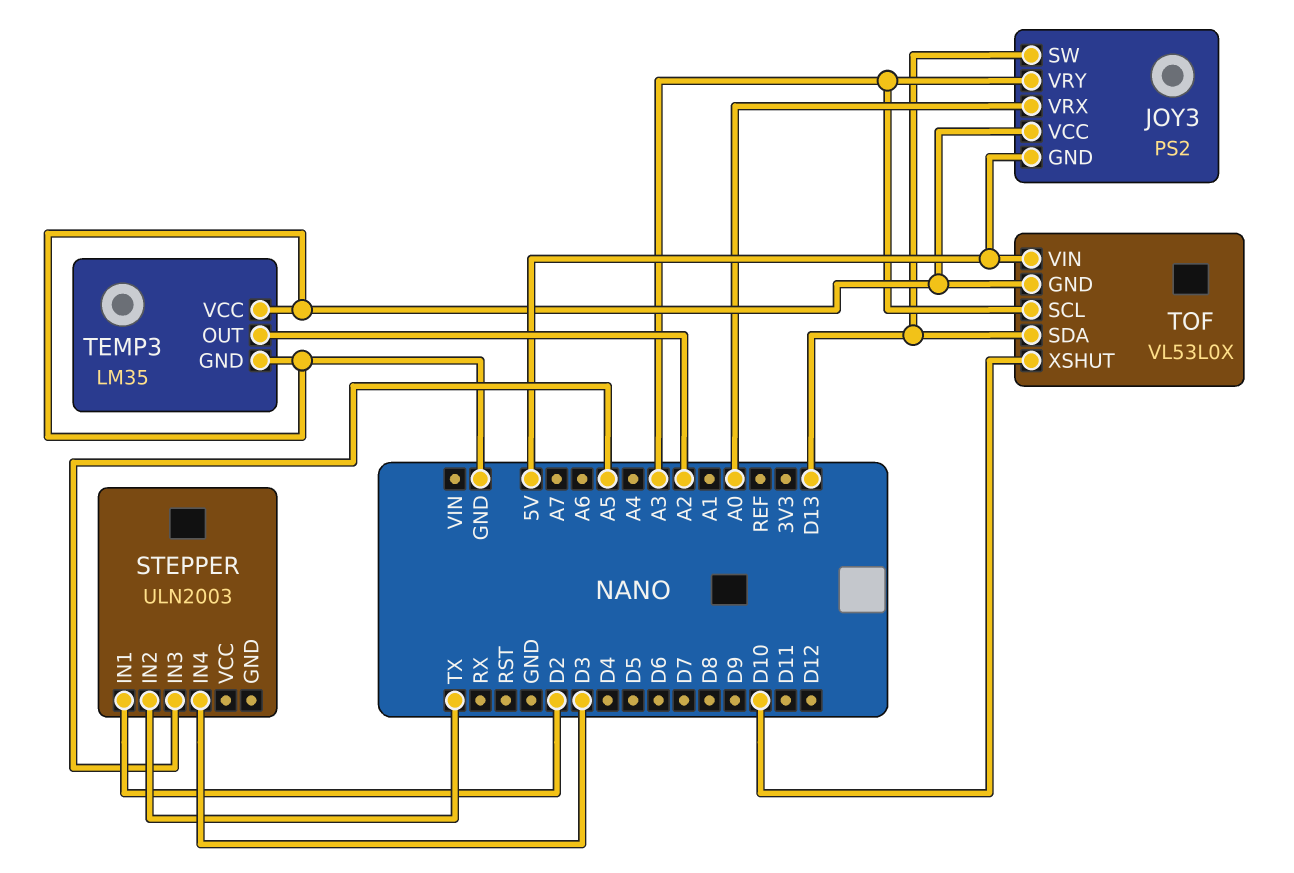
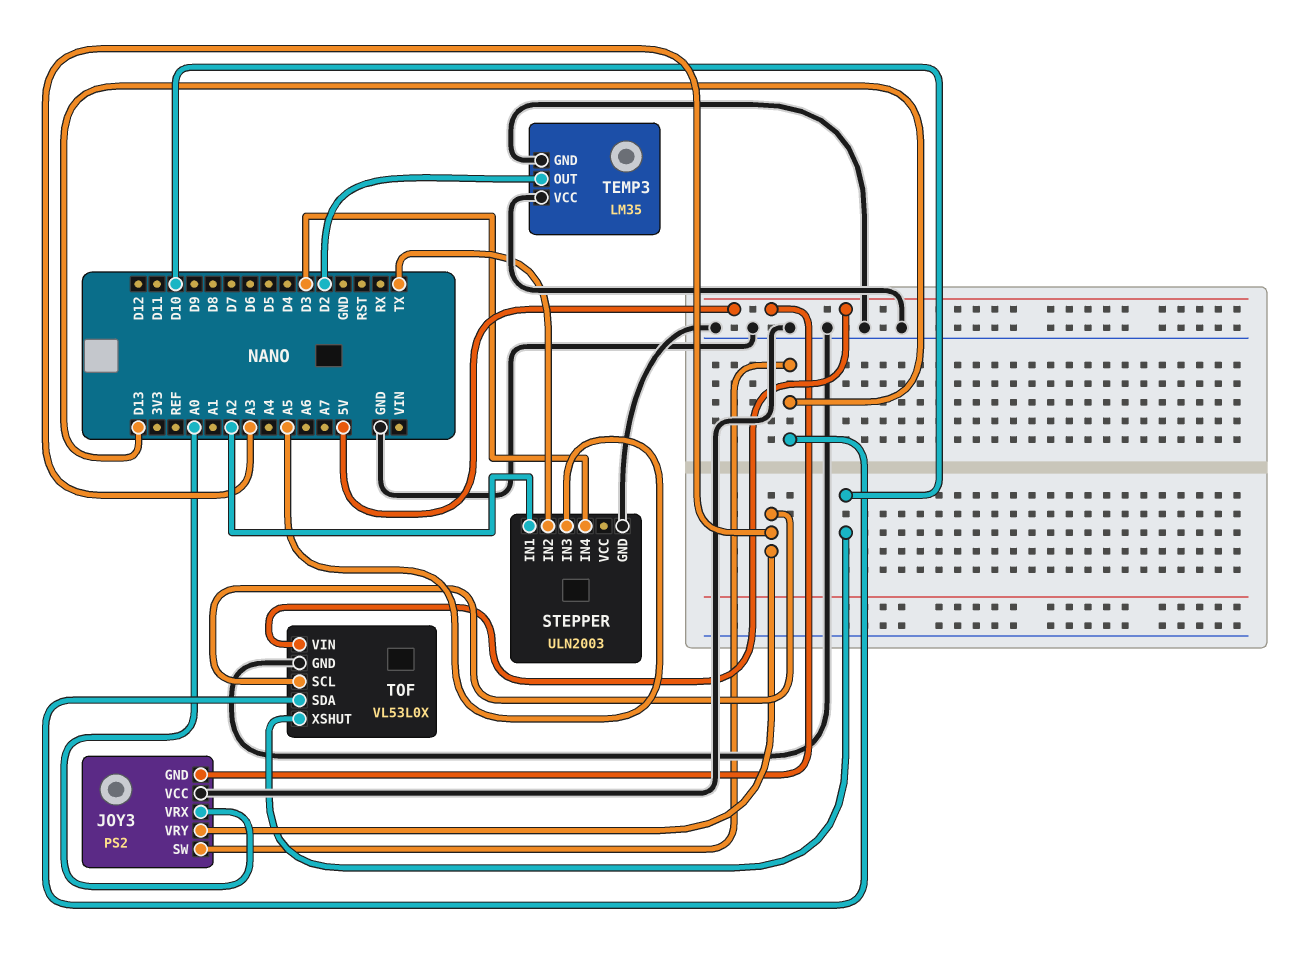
STEPPER pin GND: none -> GND
STEPPER pin IN1: D2 -> A2
TEMP3 pin OUT: A2 -> D2

